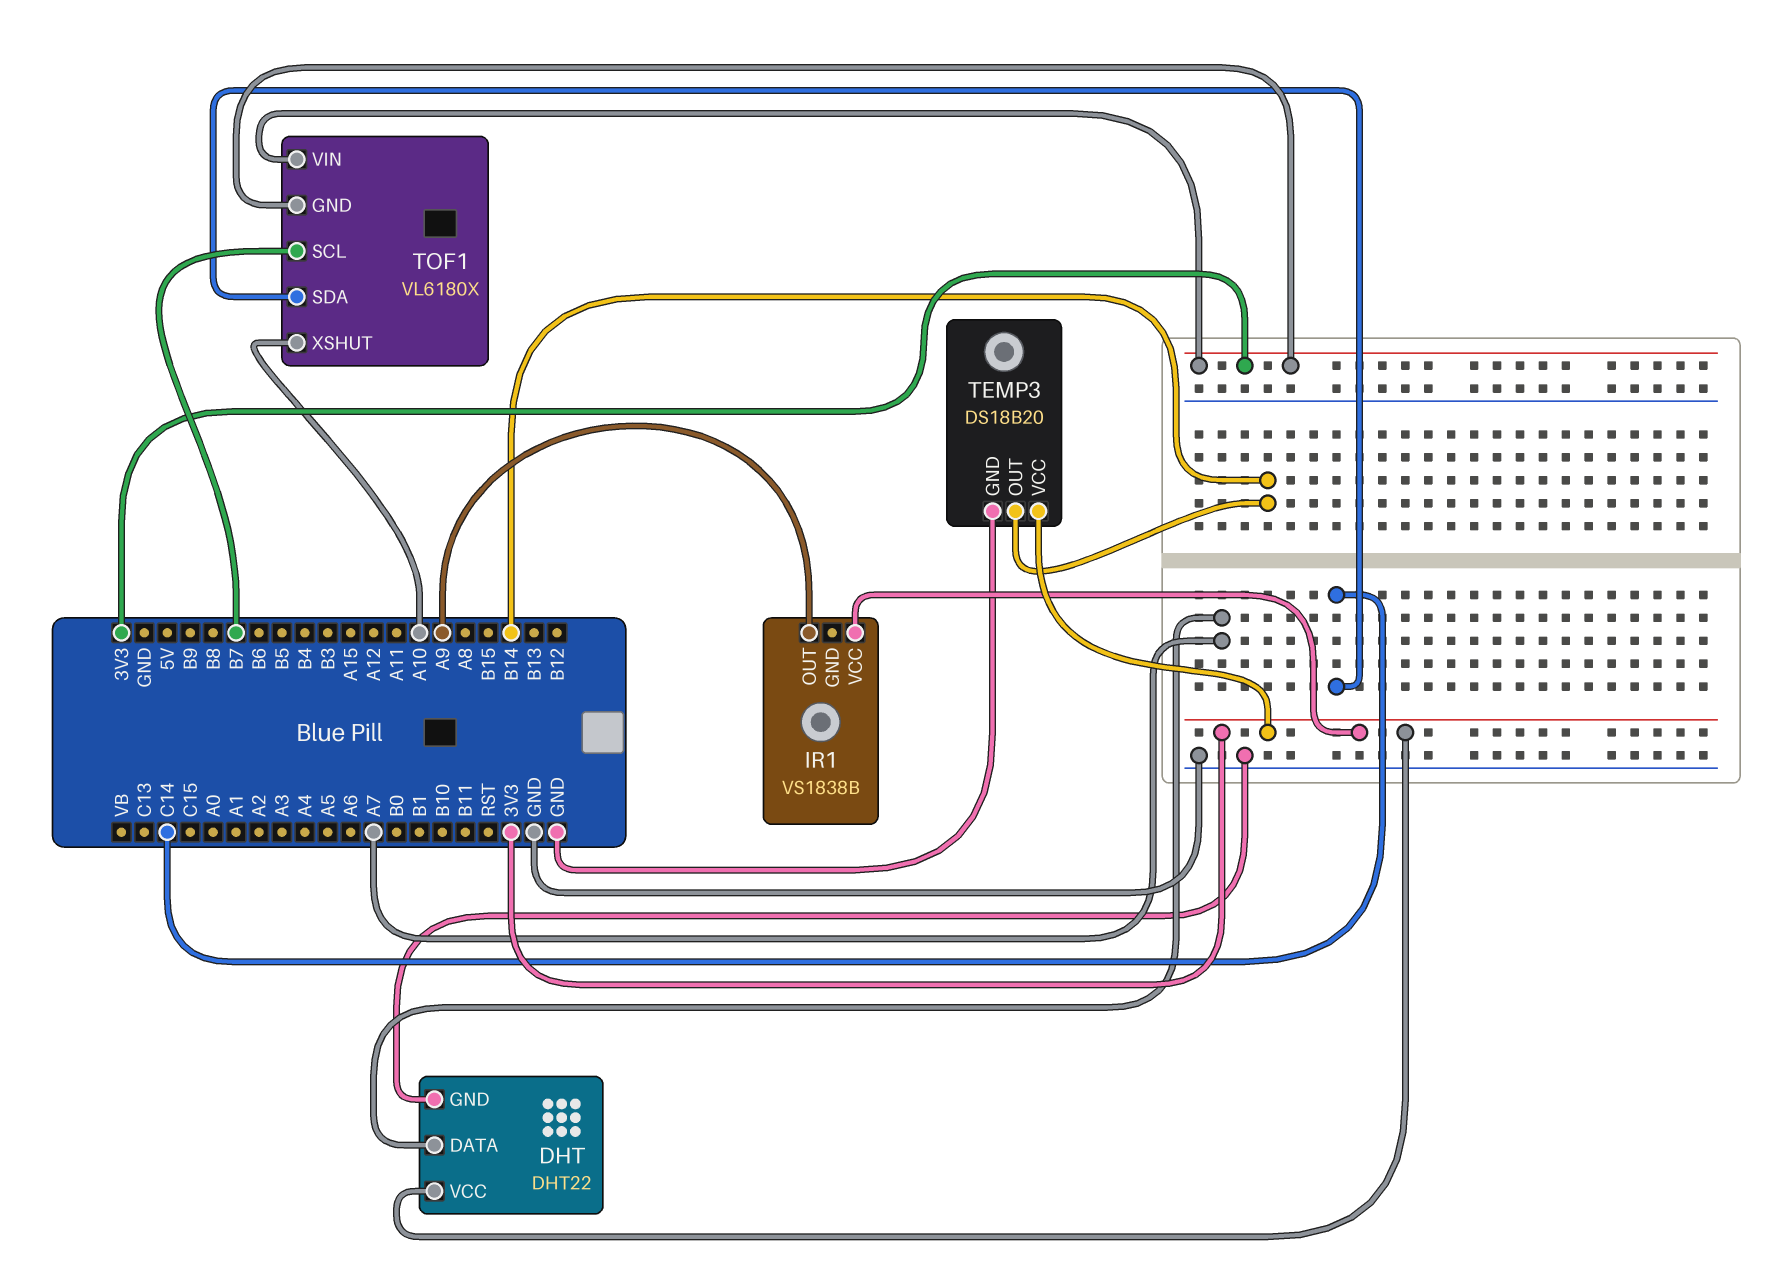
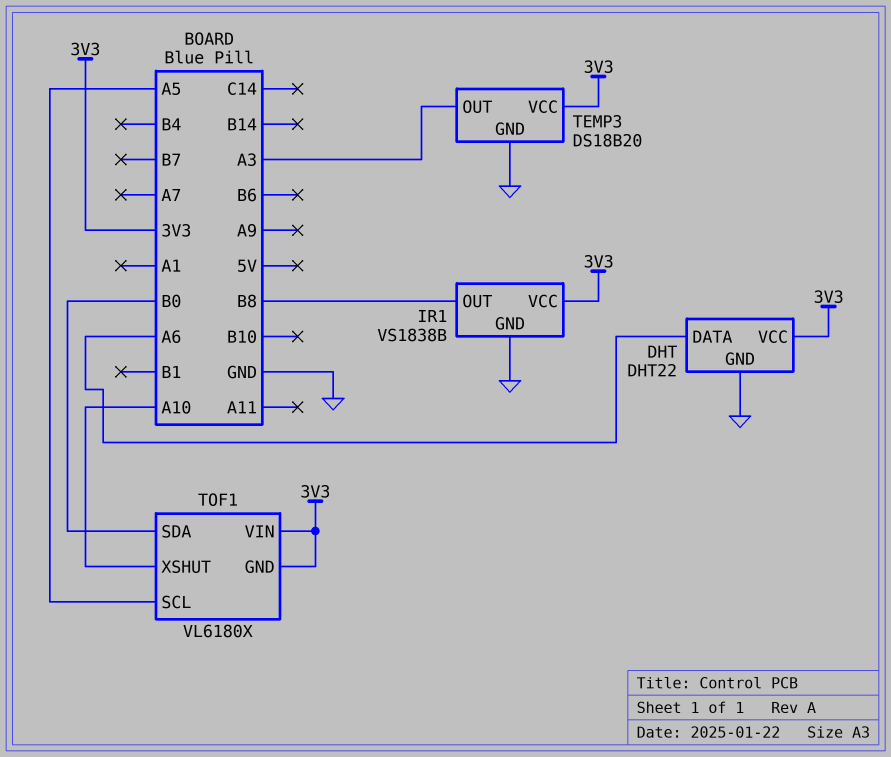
DHT pin DATA: A7 -> A6
IR1 pin GND: none -> GND
IR1 pin OUT: A9 -> B8
TEMP3 pin OUT: B14 -> A3
TOF1 pin SCL: B7 -> A5
TOF1 pin SDA: C14 -> B0

